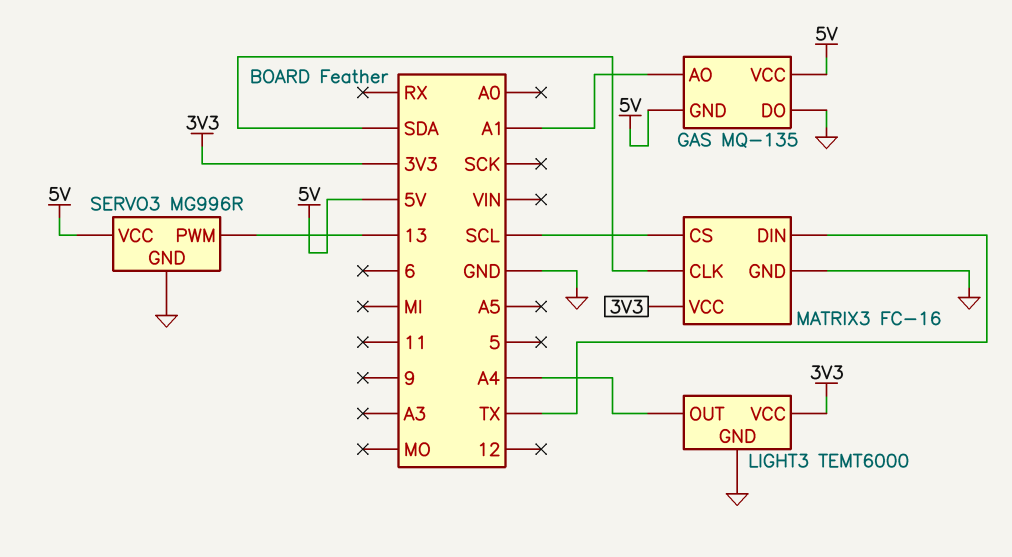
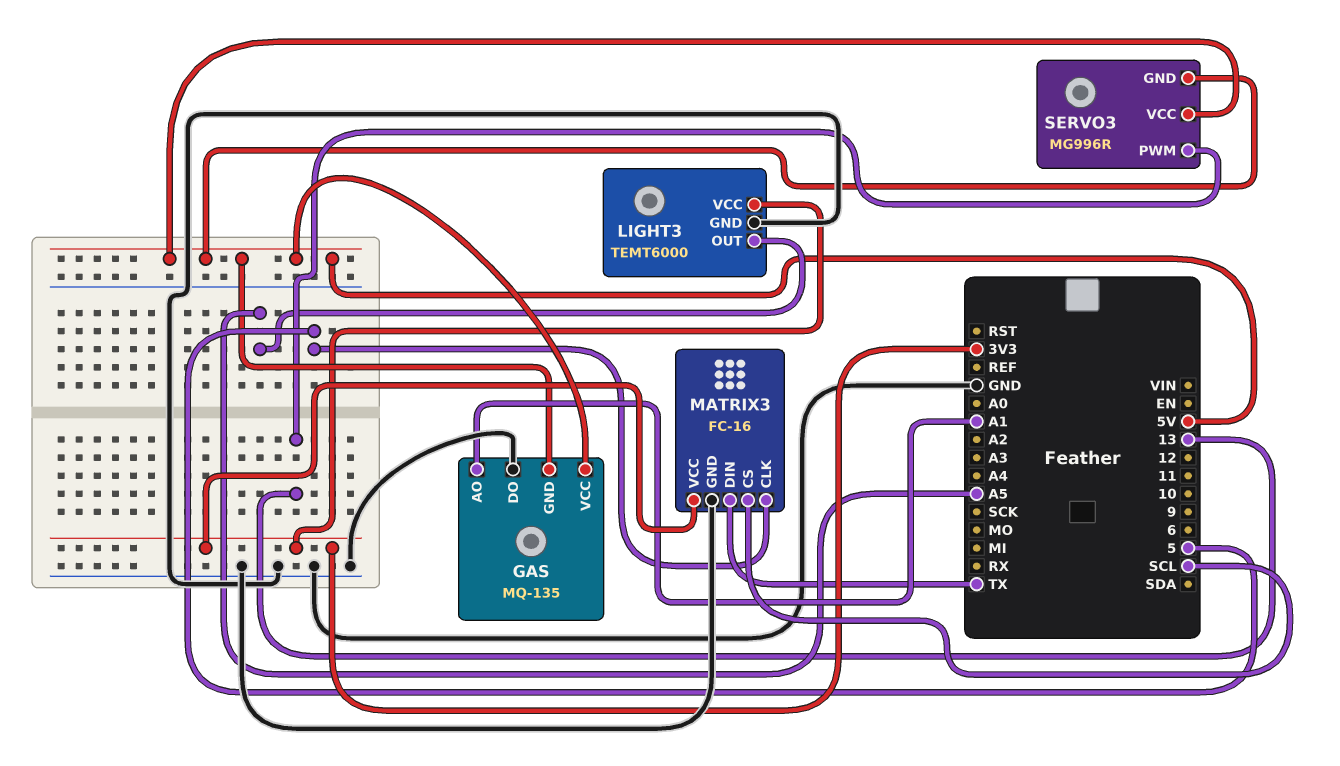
LIGHT3 pin OUT: A4 -> A5
MATRIX3 pin CLK: SDA -> 5
SERVO3 pin GND: GND -> 5V

